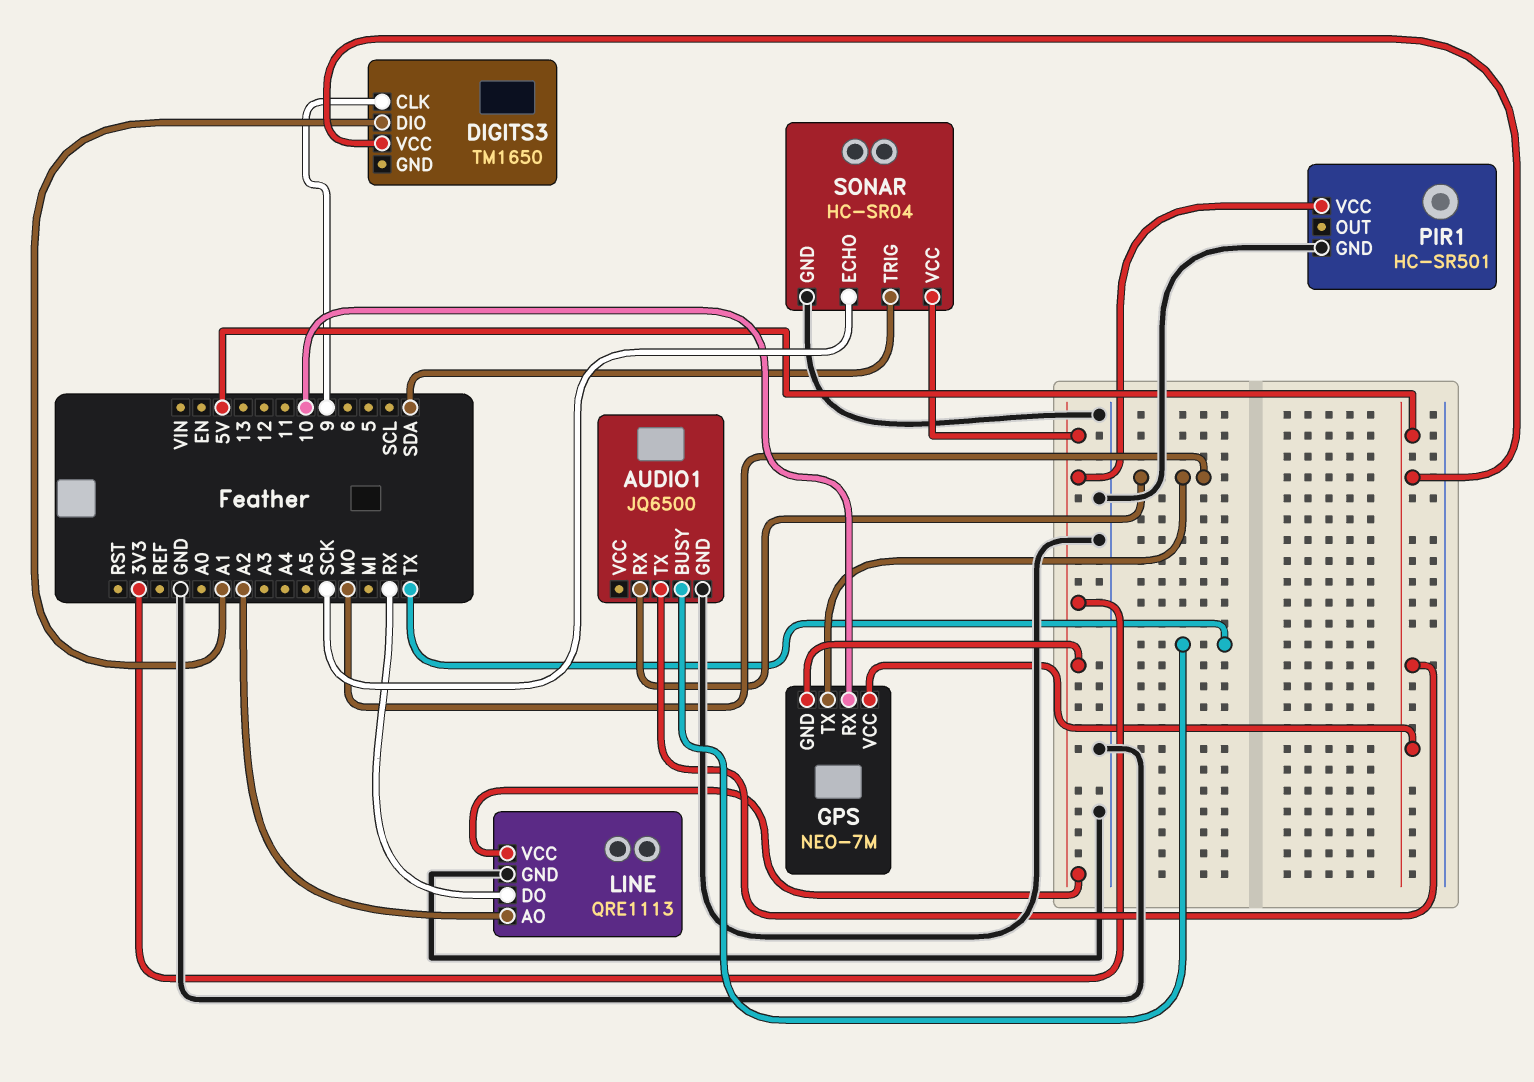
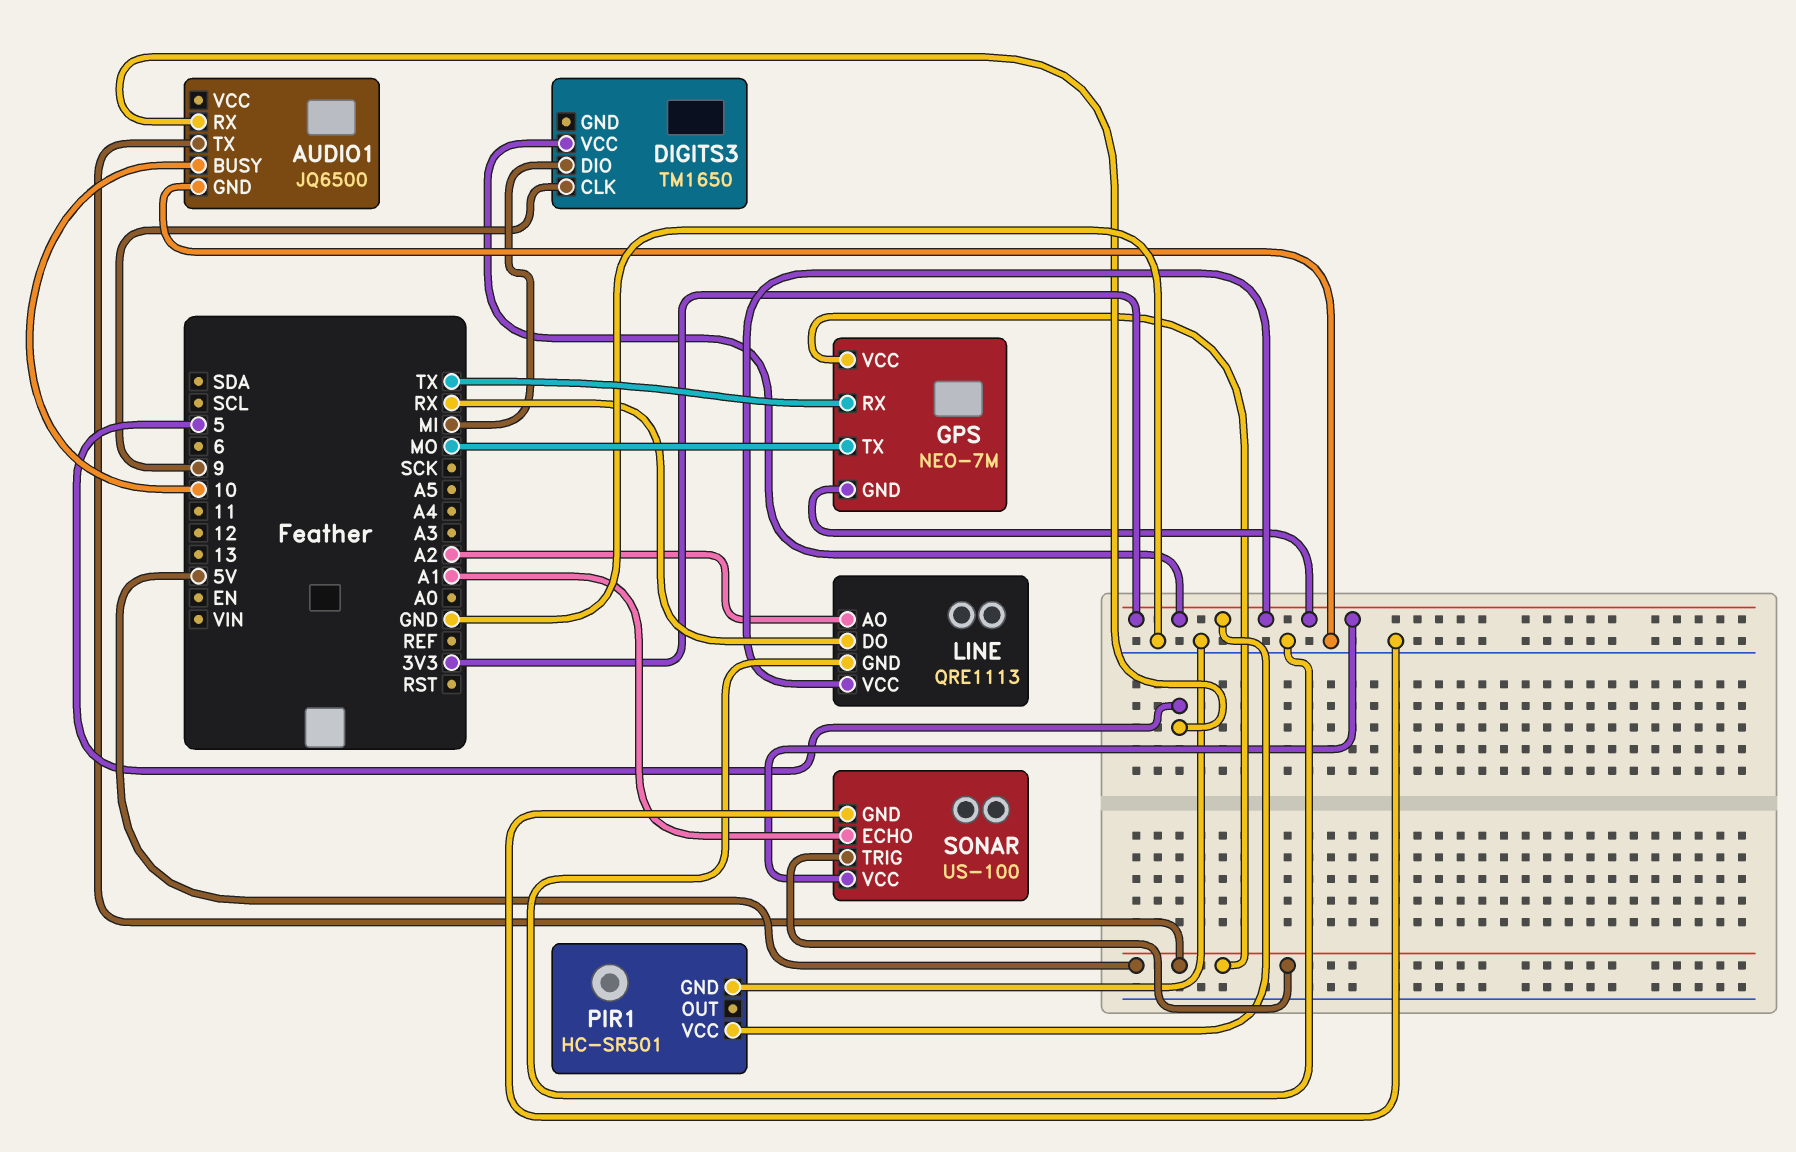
AUDIO1 pin BUSY: TX -> 10
AUDIO1 pin RX: MO -> 5
DIGITS3 pin DIO: A1 -> MI
DIGITS3 pin VCC: 5V -> 3V3
GPS pin RX: 10 -> TX
SONAR: HC-SR04 -> US-100
SONAR pin ECHO: SCK -> A1
SONAR pin TRIG: SDA -> 5V

